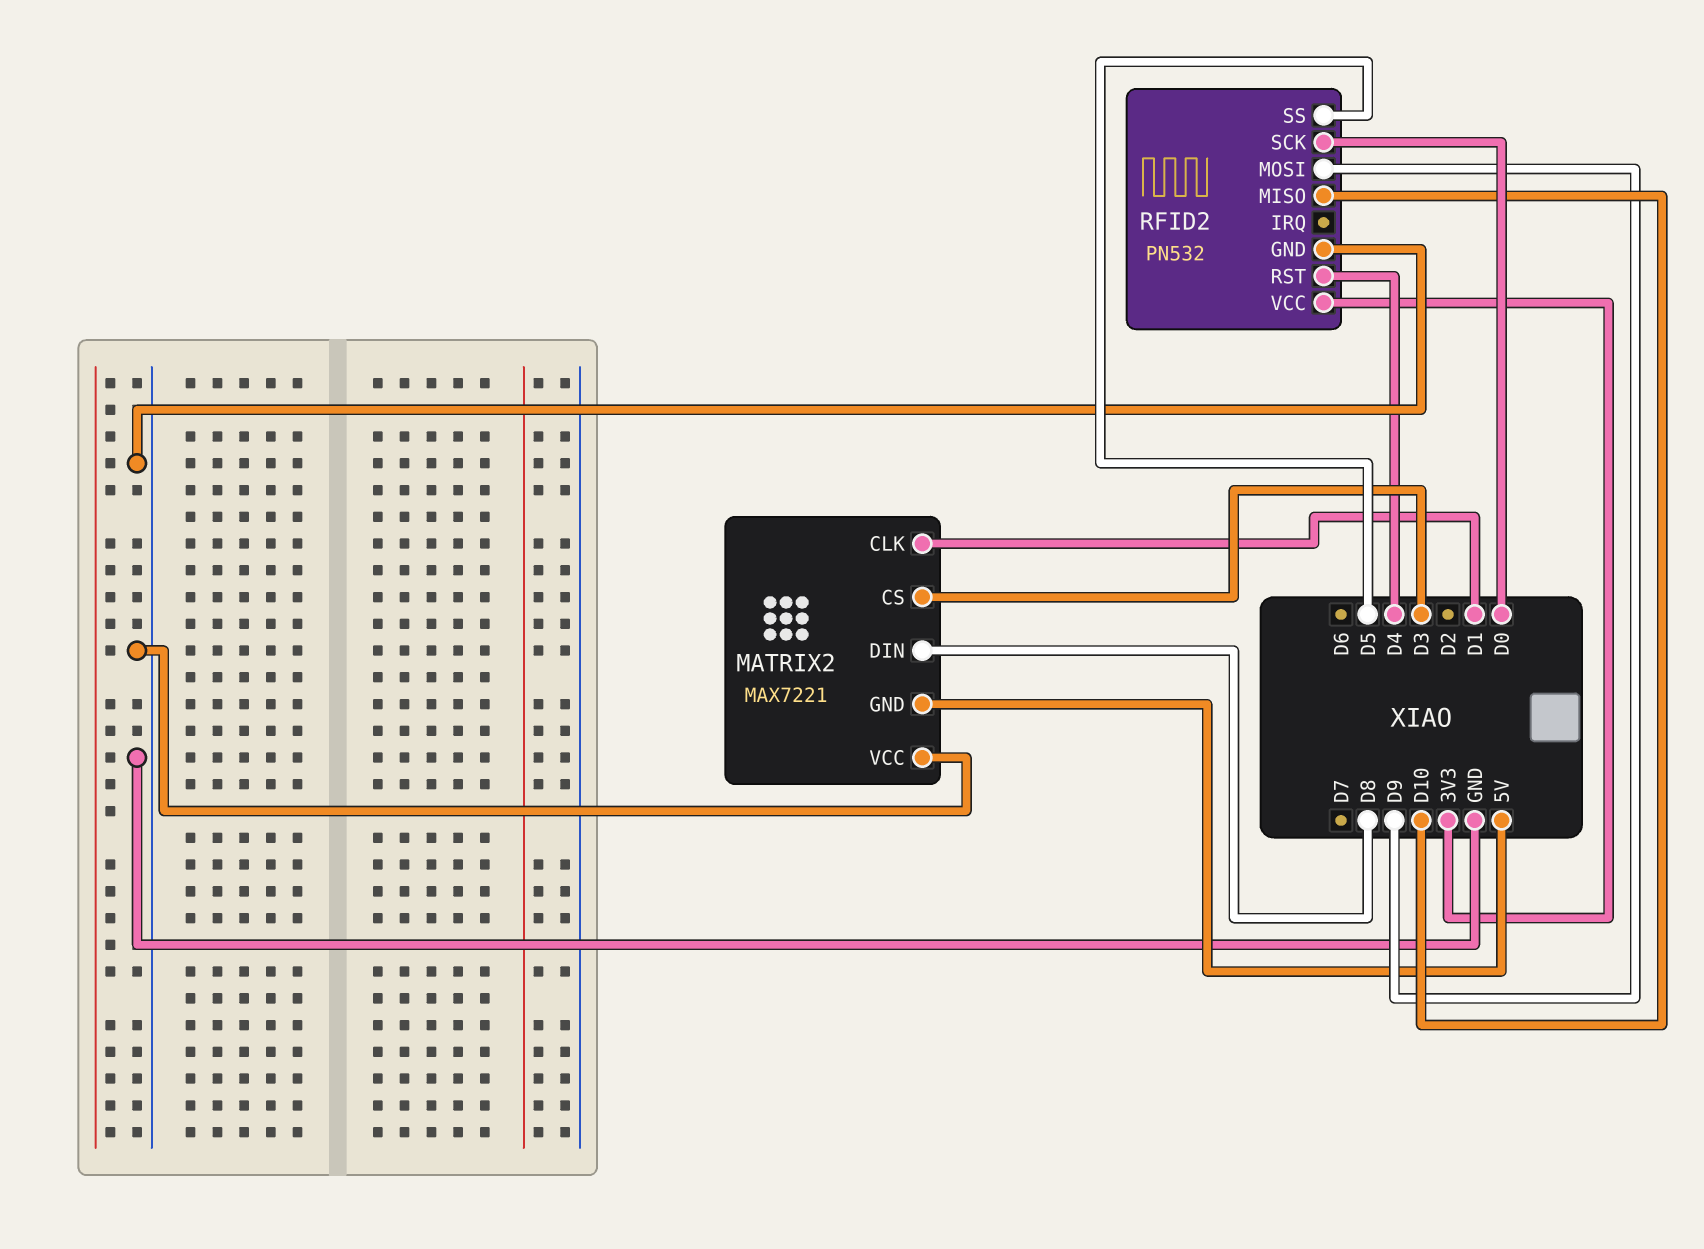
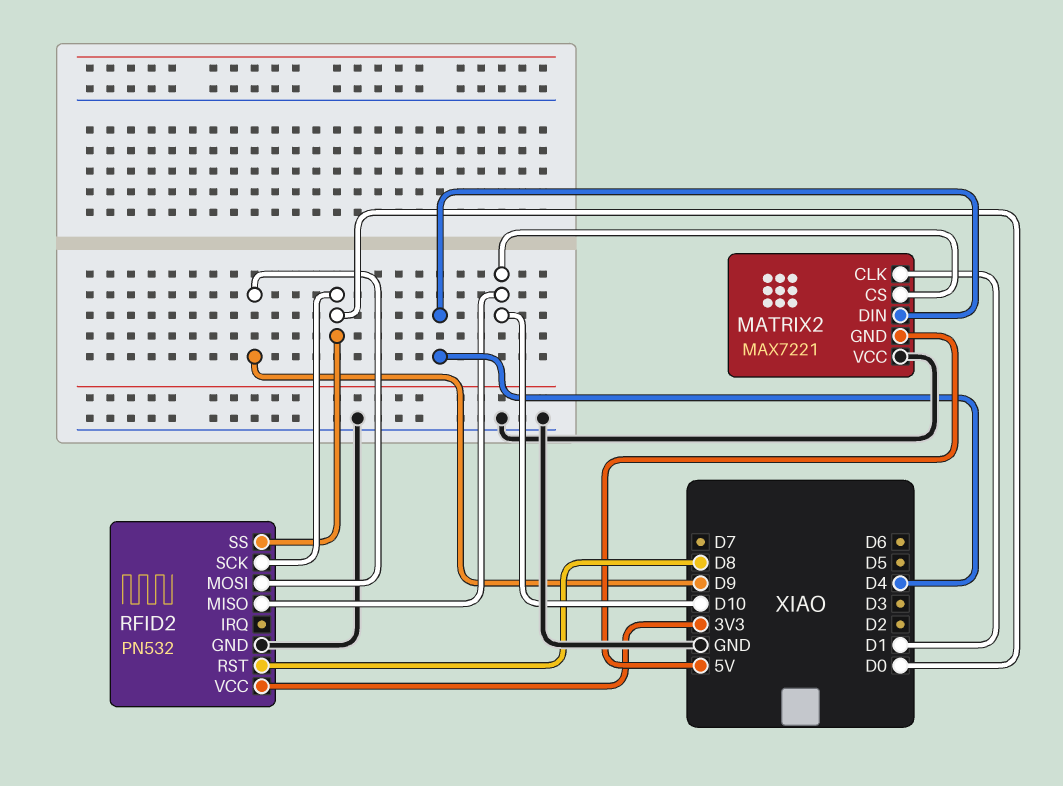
MATRIX2 pin CS: D3 -> D10
MATRIX2 pin DIN: D8 -> D4
RFID2 pin RST: D4 -> D8
RFID2 pin SS: D5 -> D0

